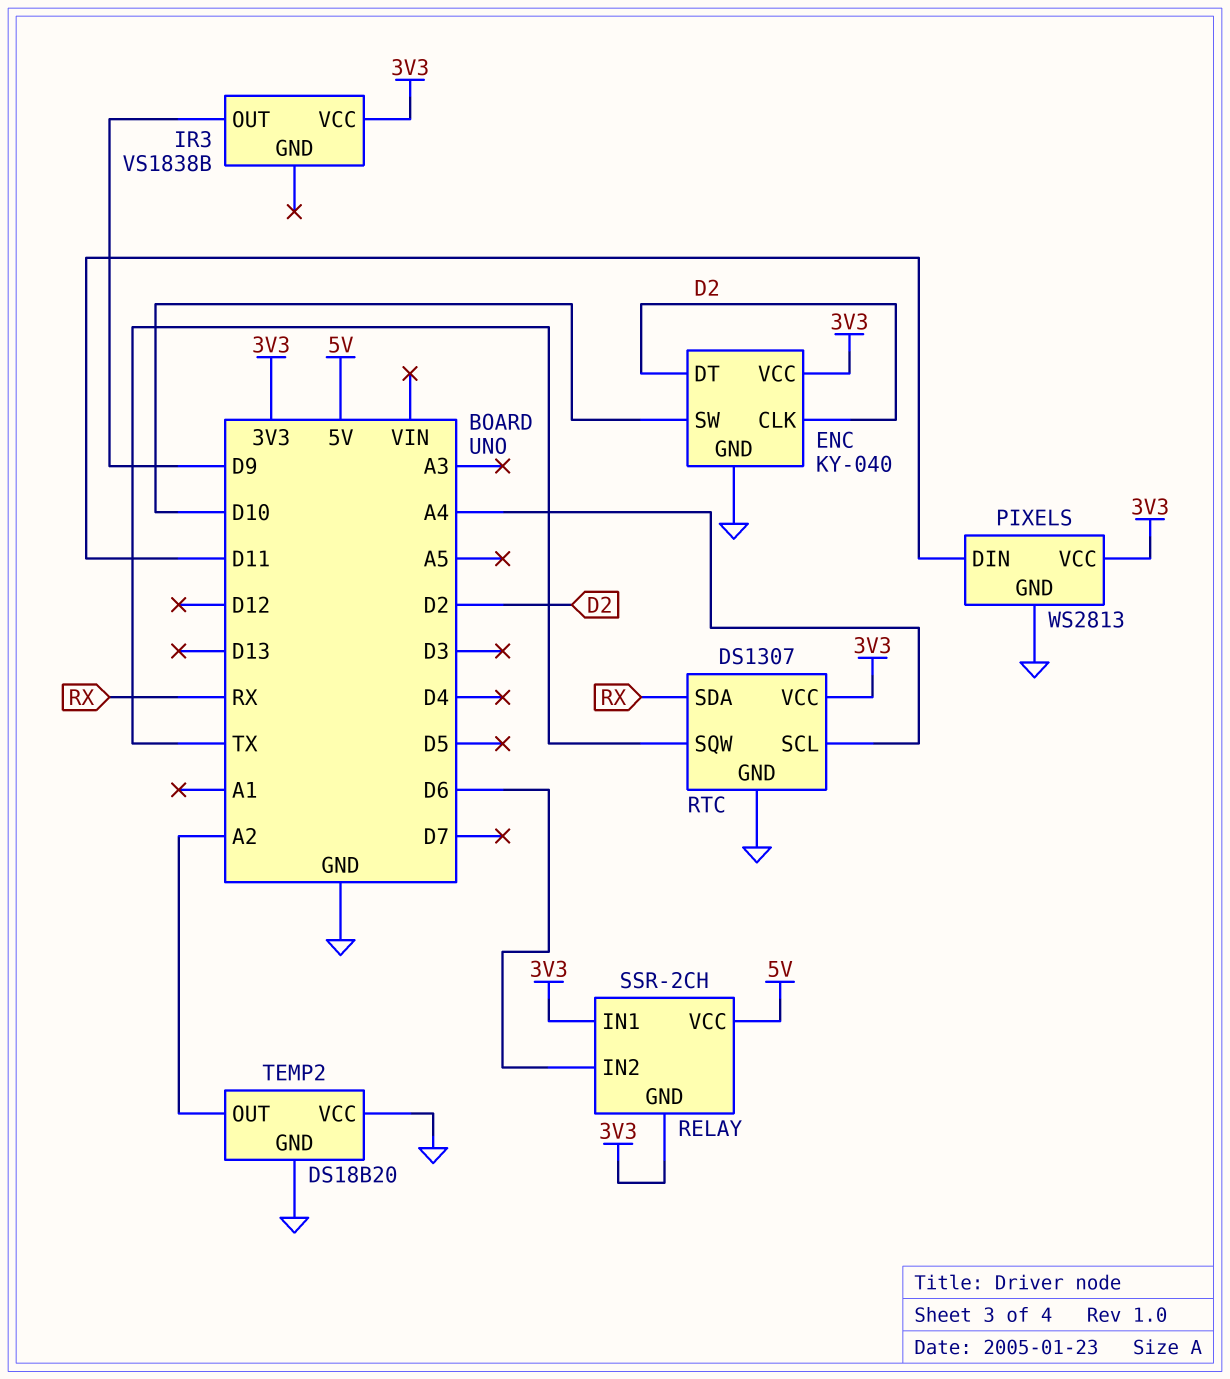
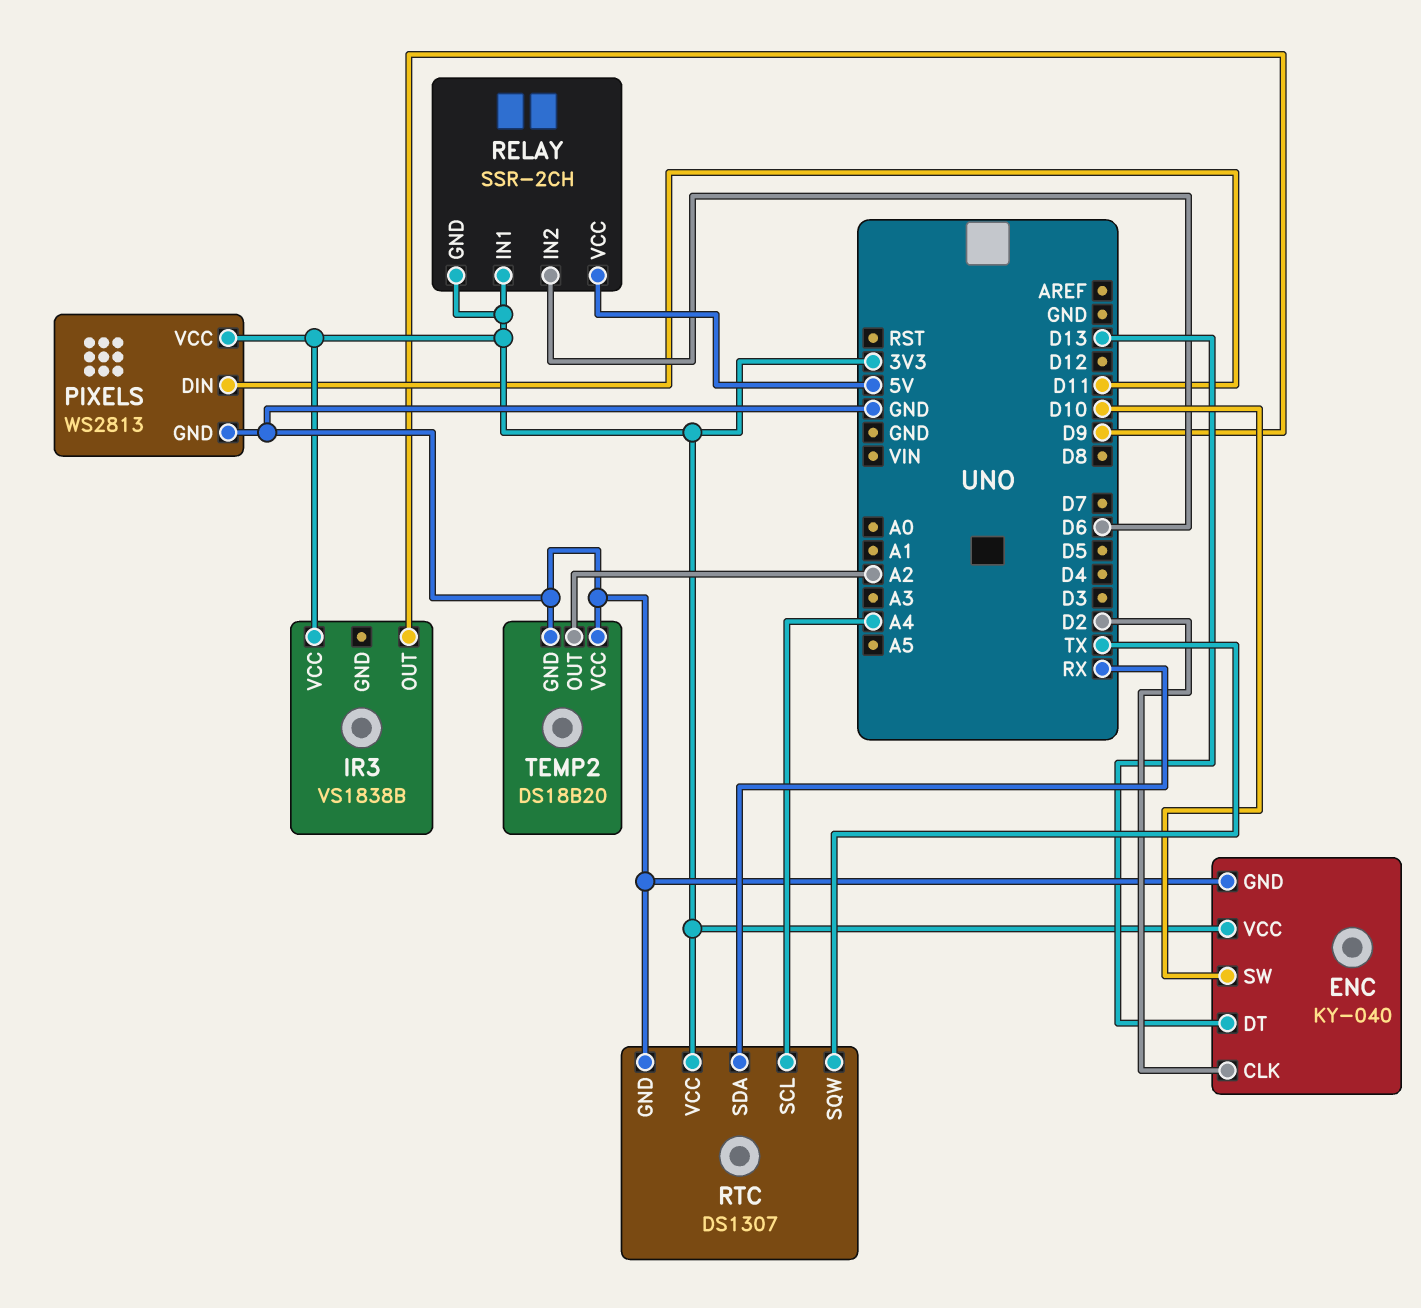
ENC pin DT: D2 -> D13

